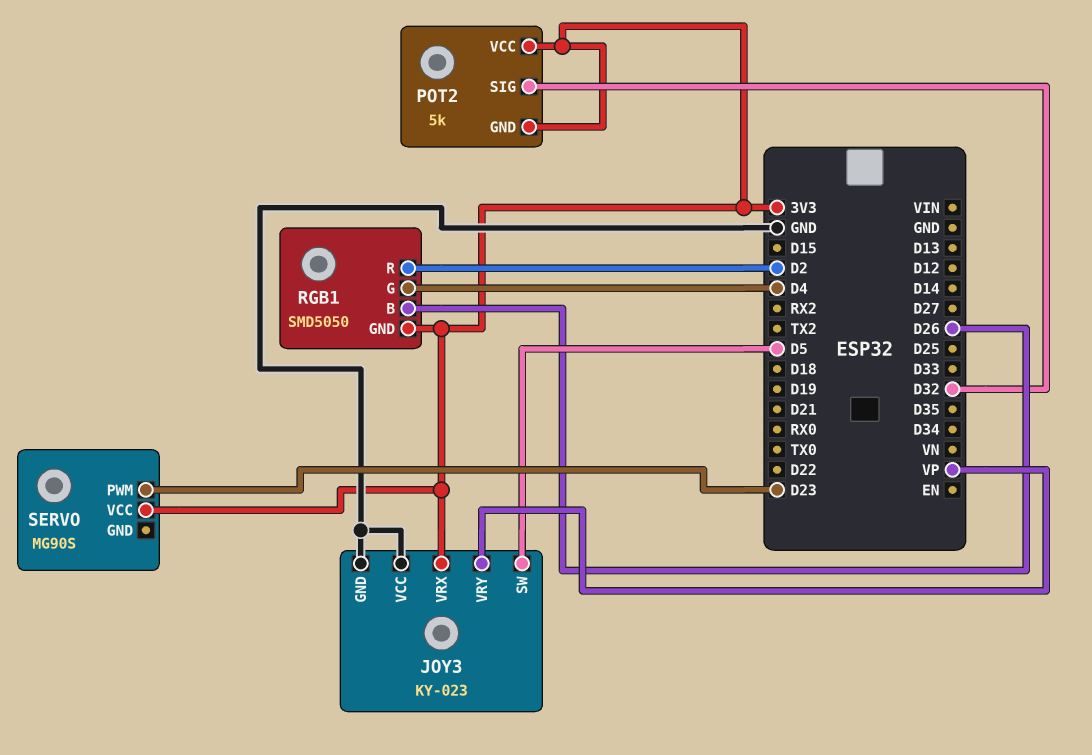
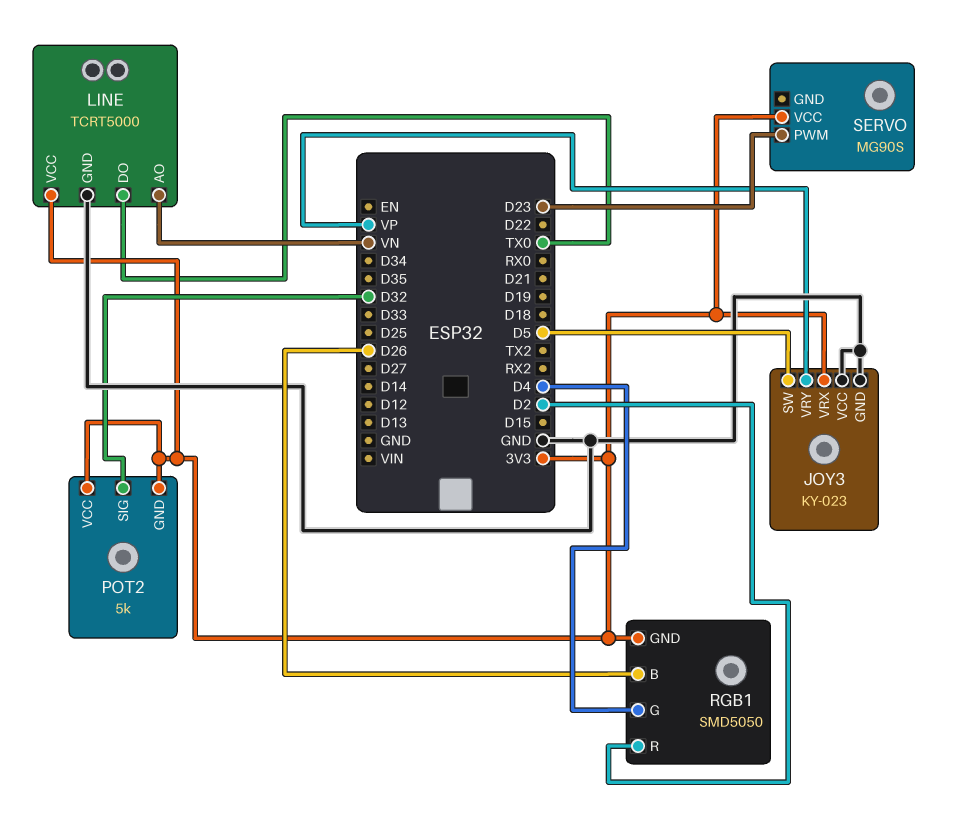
LINE: none -> TCRT5000
LINE pin AO: none -> VN
LINE pin DO: none -> TX0
LINE pin GND: none -> GND
LINE pin VCC: none -> 3V3

